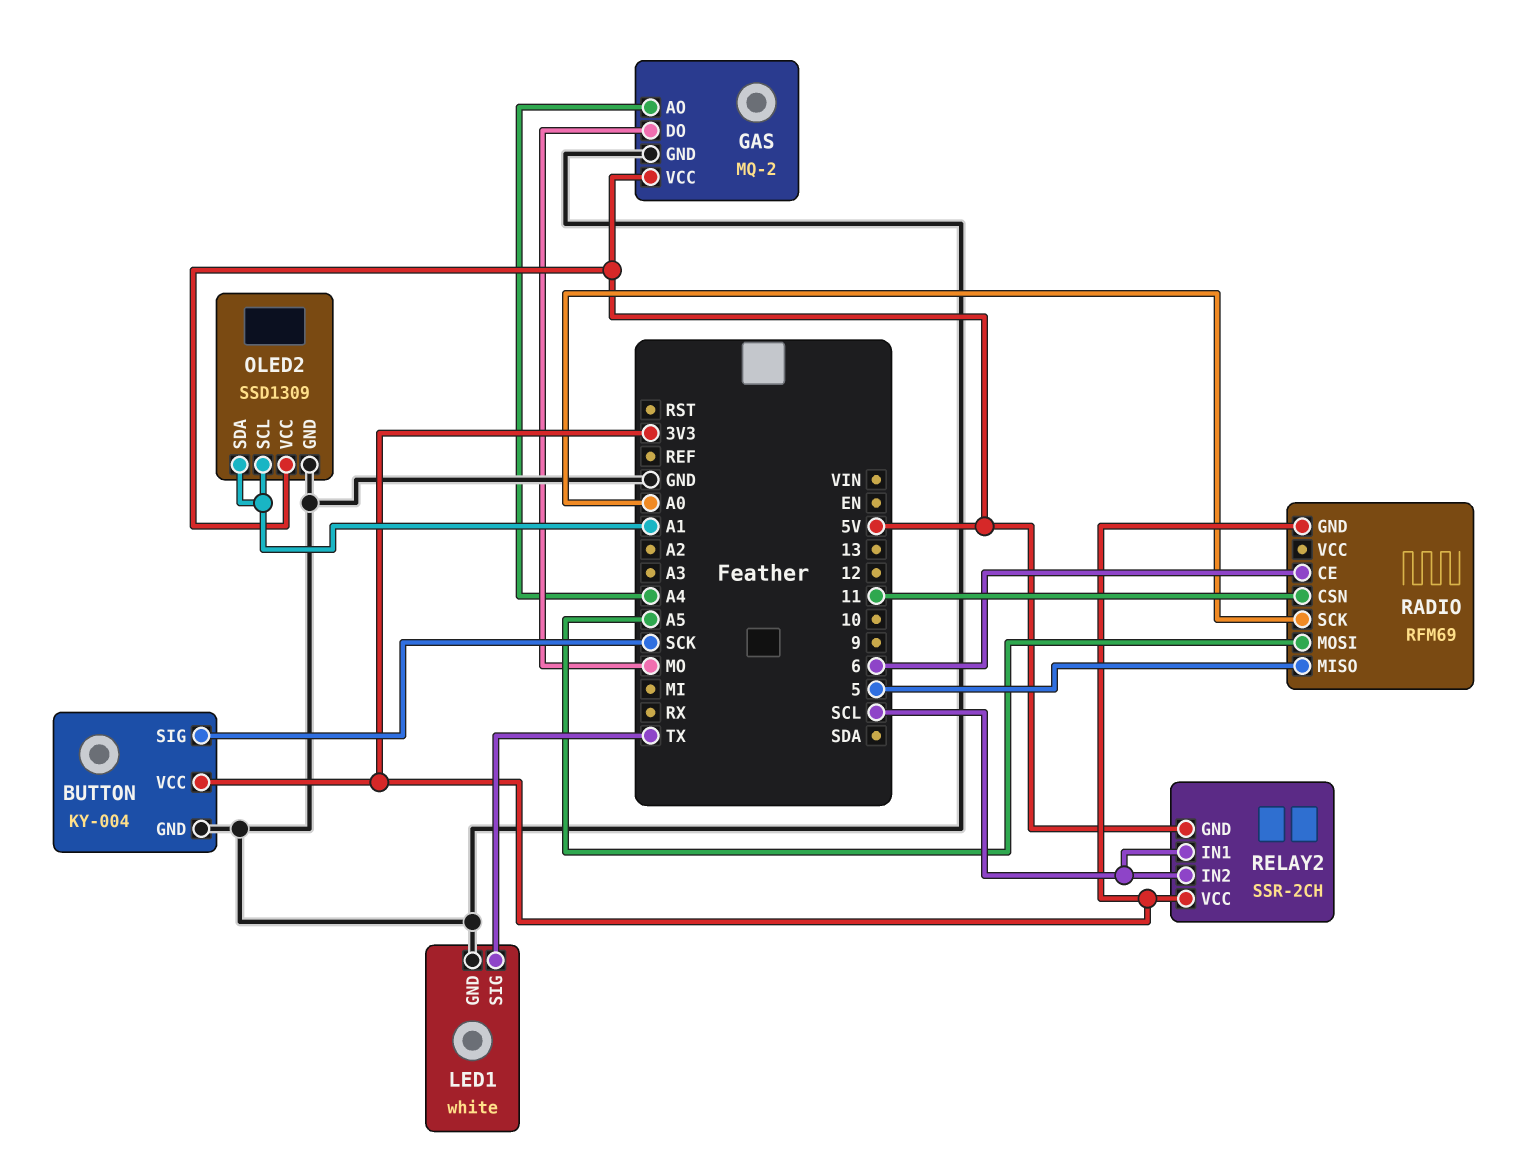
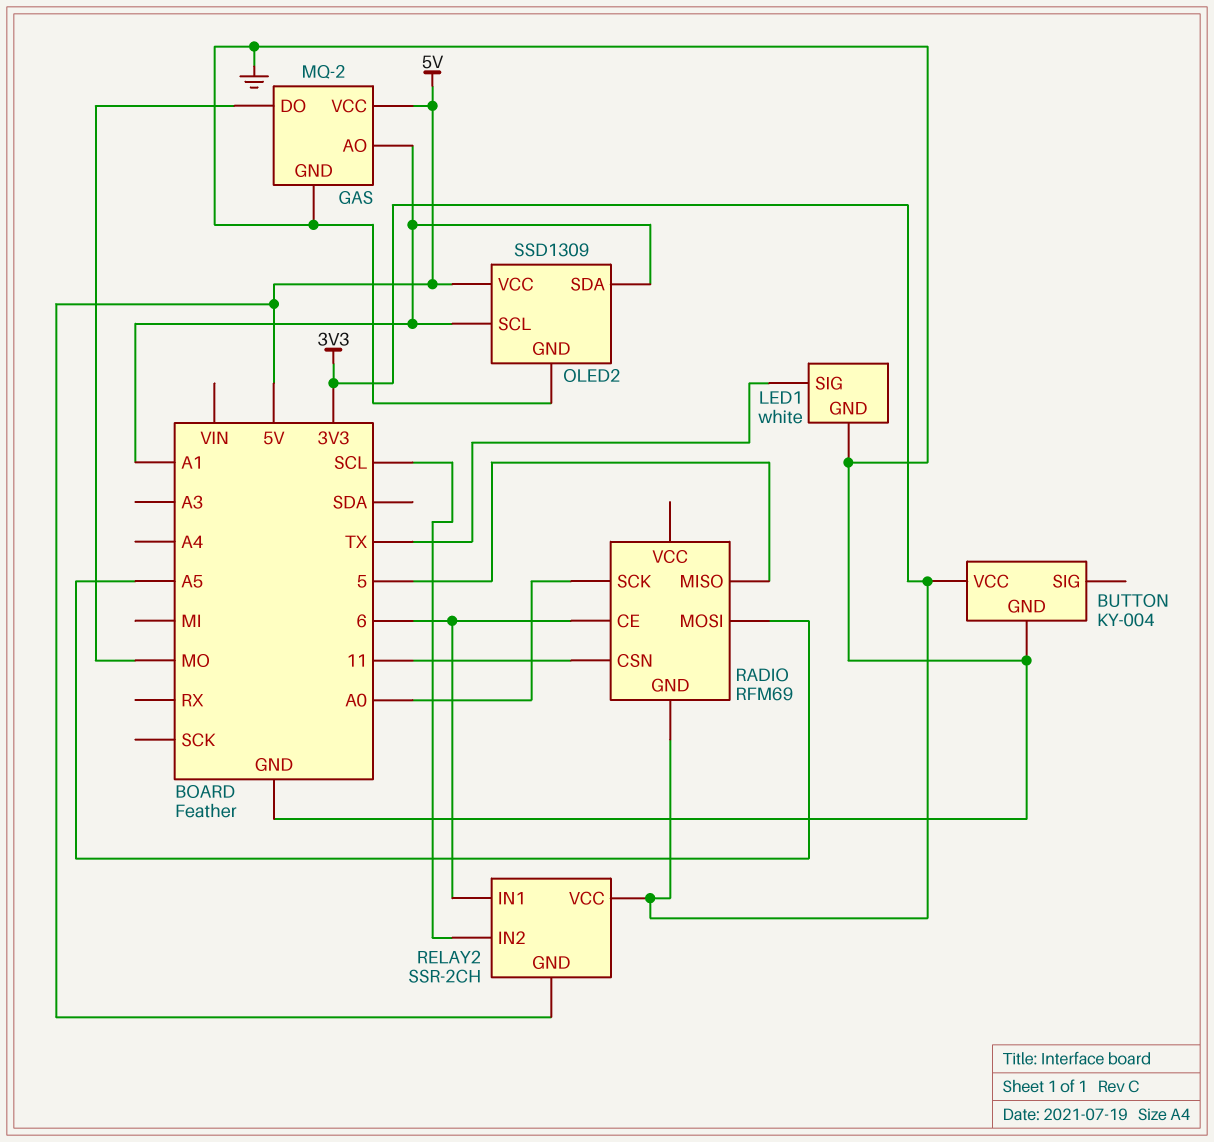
BUTTON pin SIG: SCK -> none
GAS pin AO: A4 -> A1
RELAY2 pin IN1: SCL -> 6

